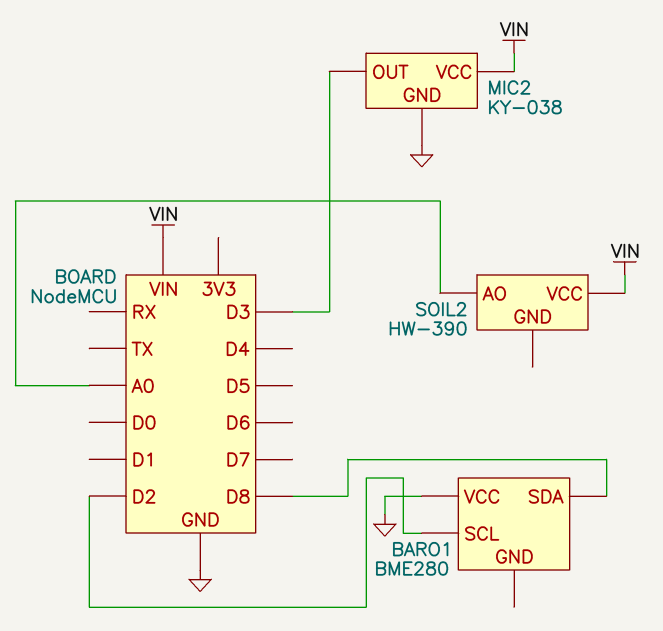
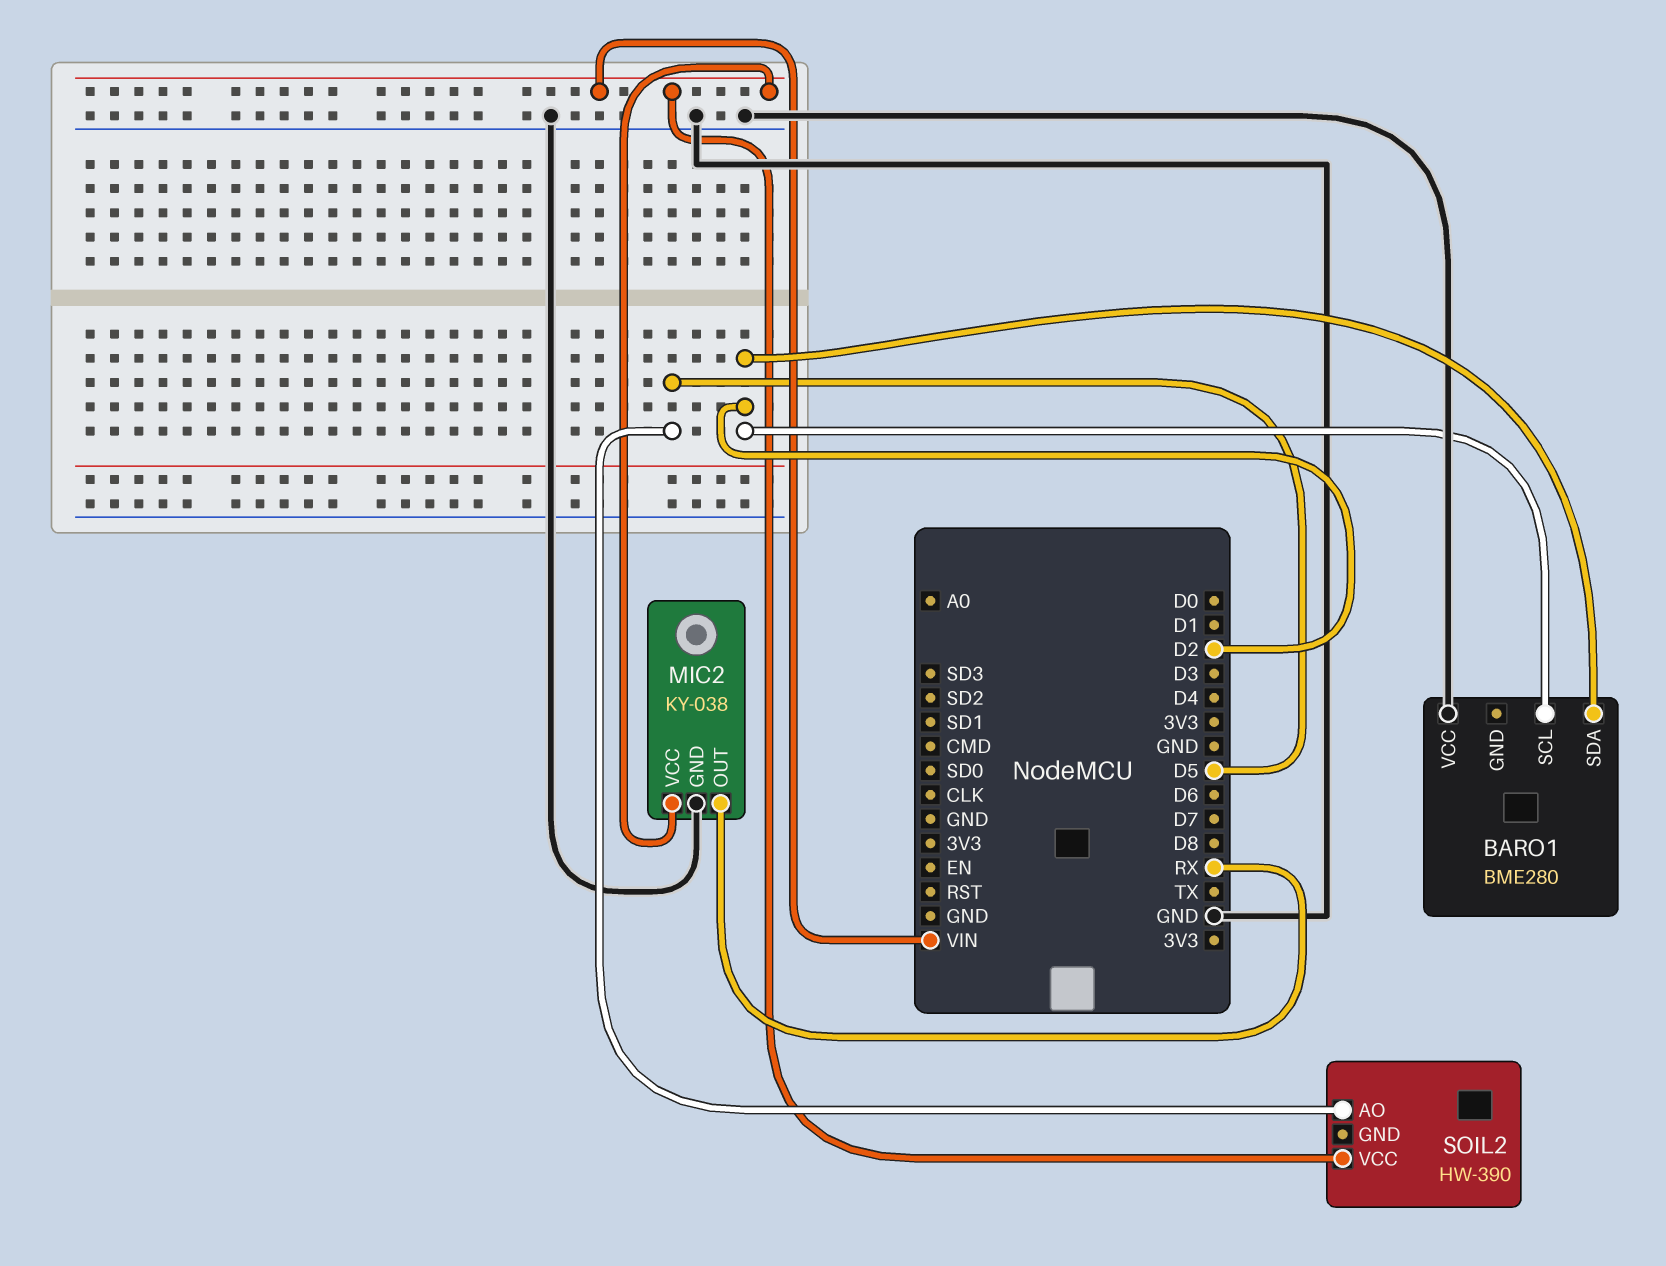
BARO1 pin SDA: D8 -> D2
MIC2 pin OUT: D3 -> RX
SOIL2 pin AO: A0 -> D5

